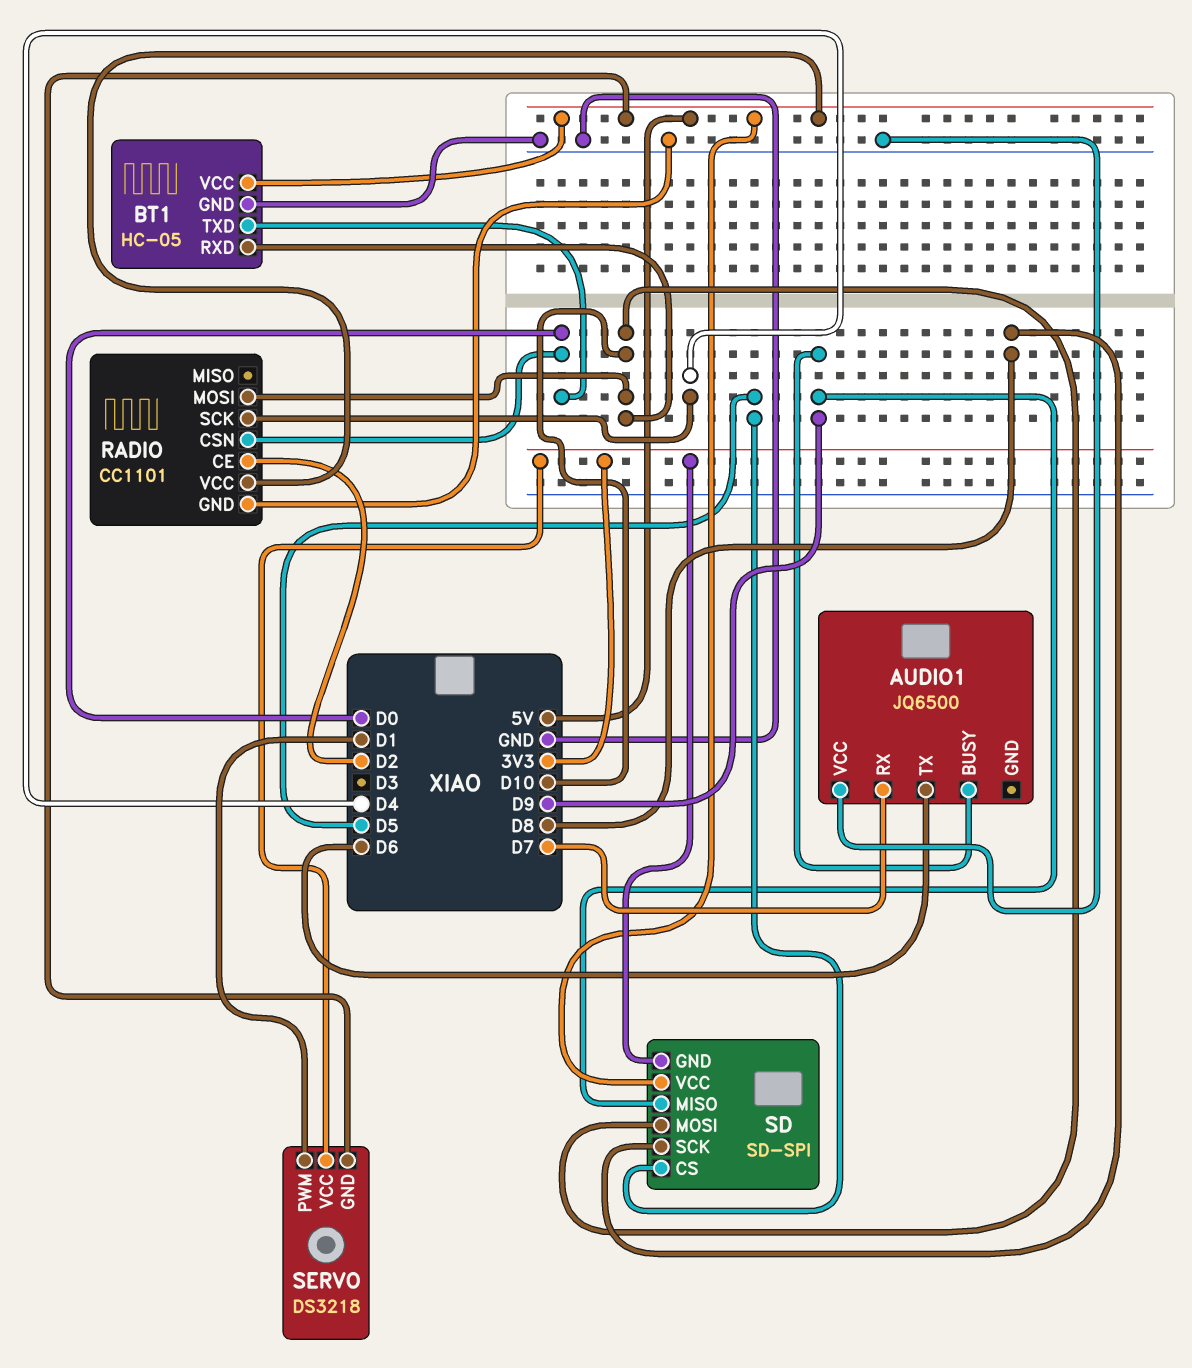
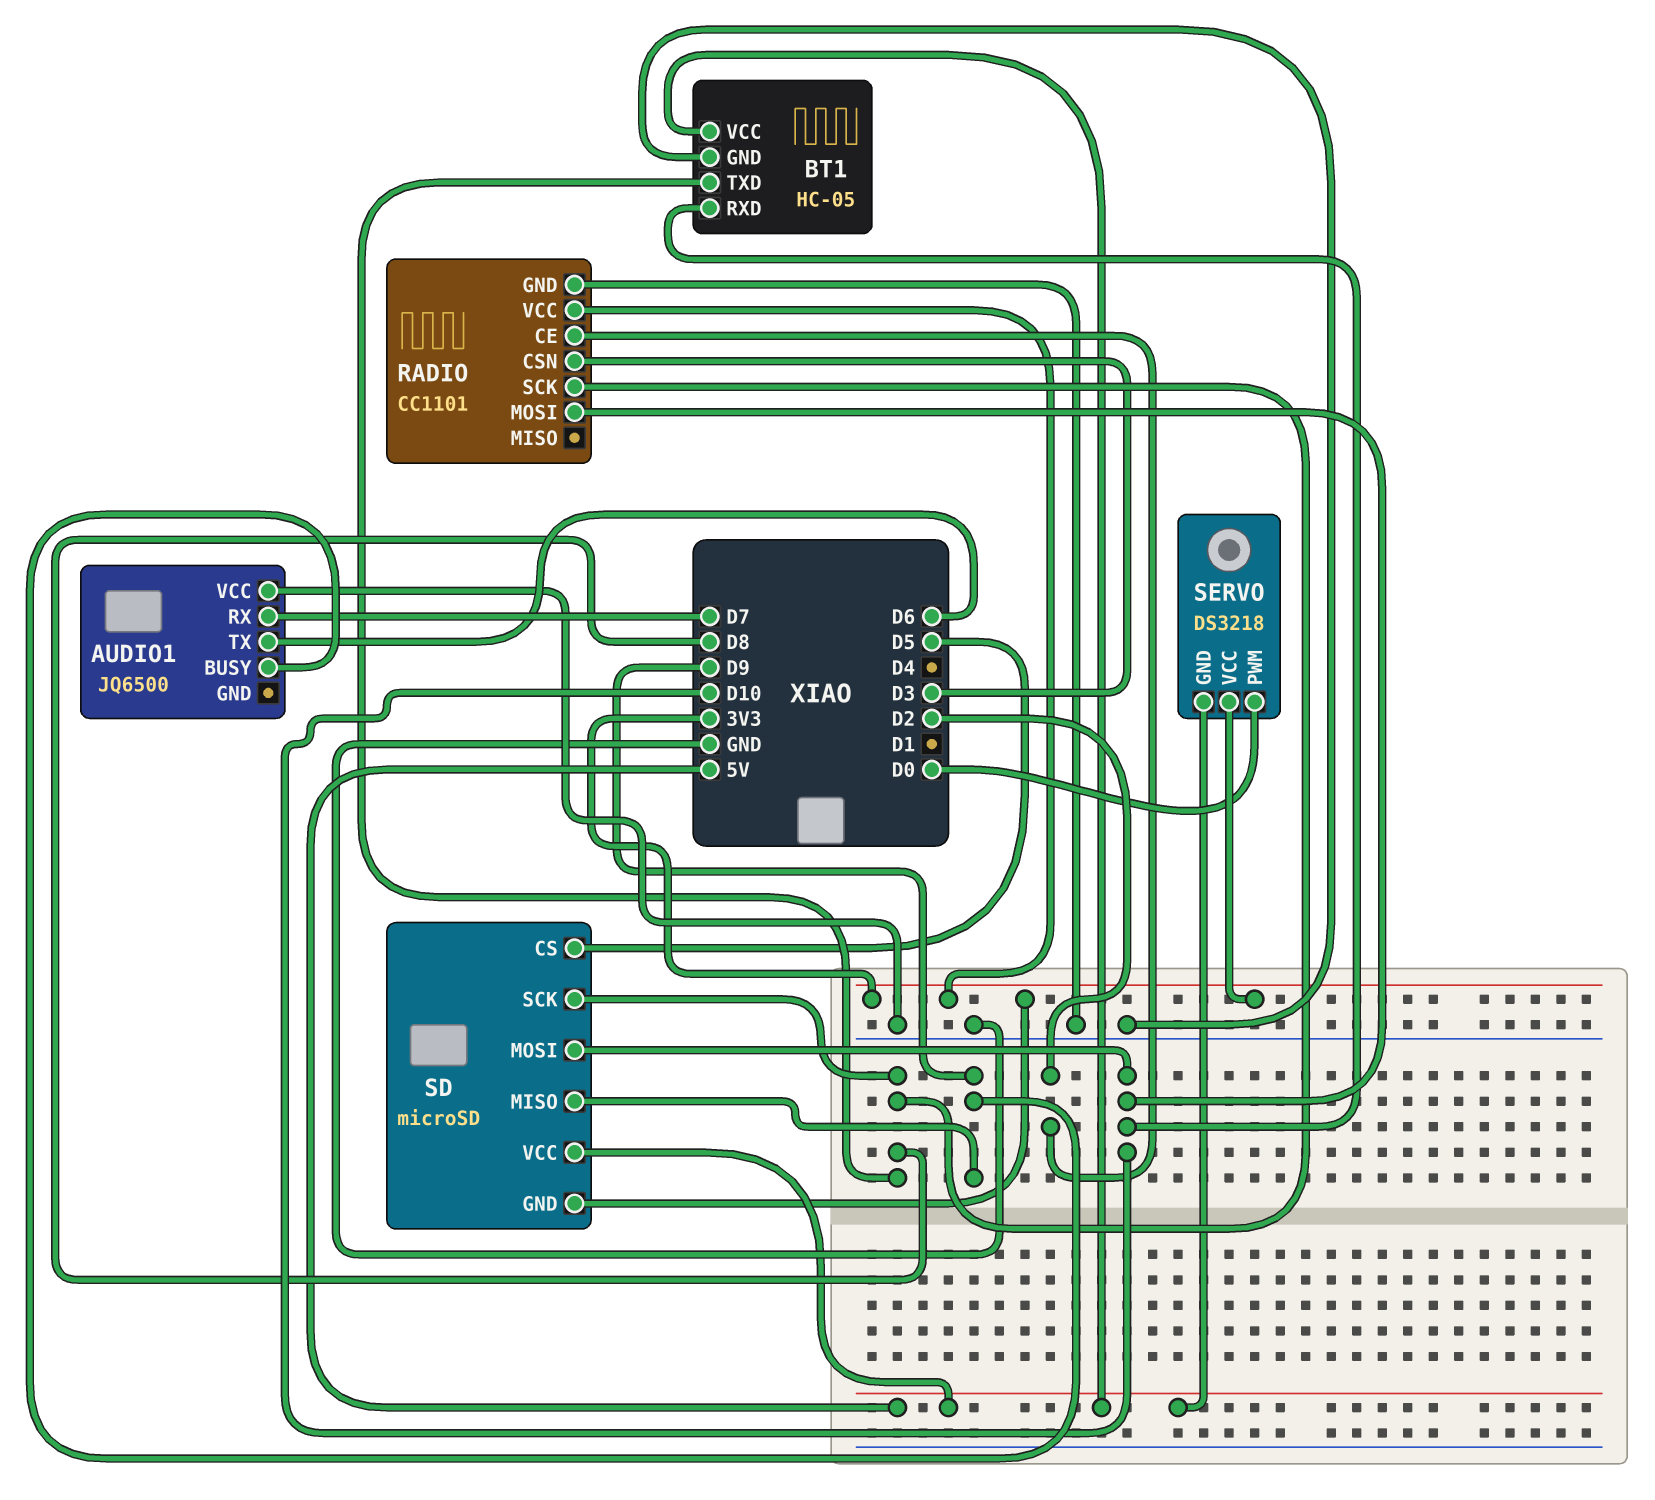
BT1 pin TXD: D0 -> D8
RADIO pin CSN: D0 -> D3
RADIO pin SCK: D4 -> D8
RADIO pin VCC: 5V -> 3V3
SD: SD-SPI -> microSD
SERVO pin PWM: D1 -> D0

